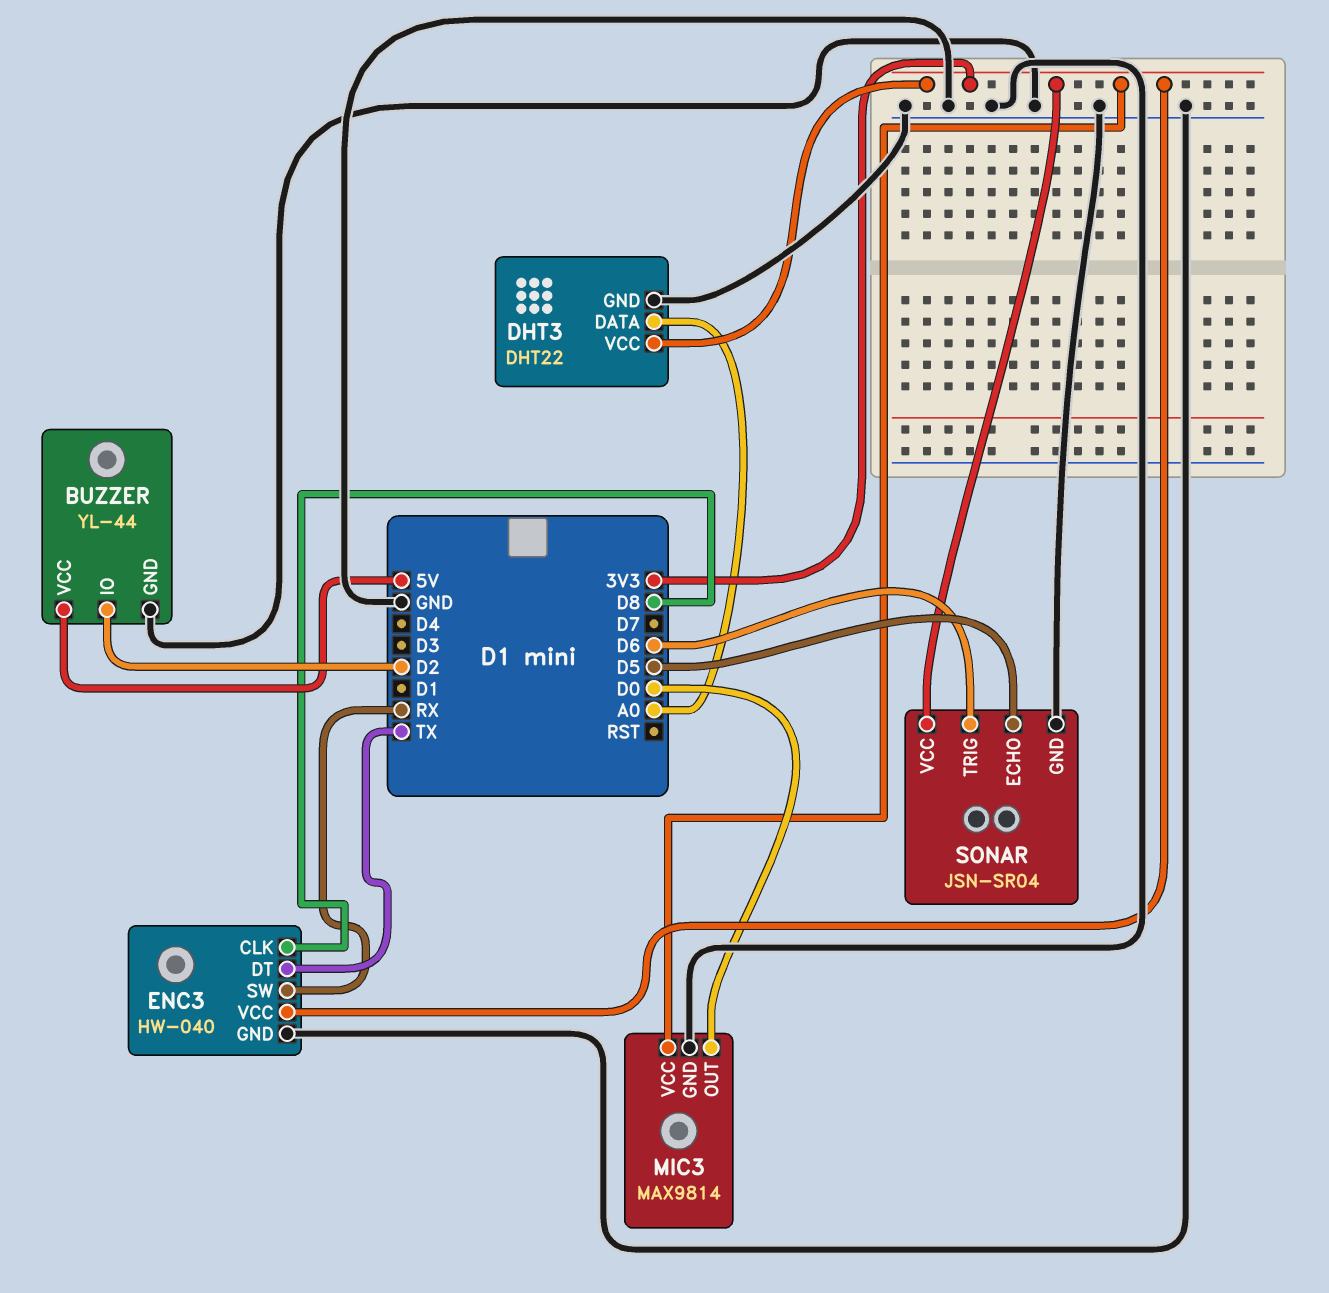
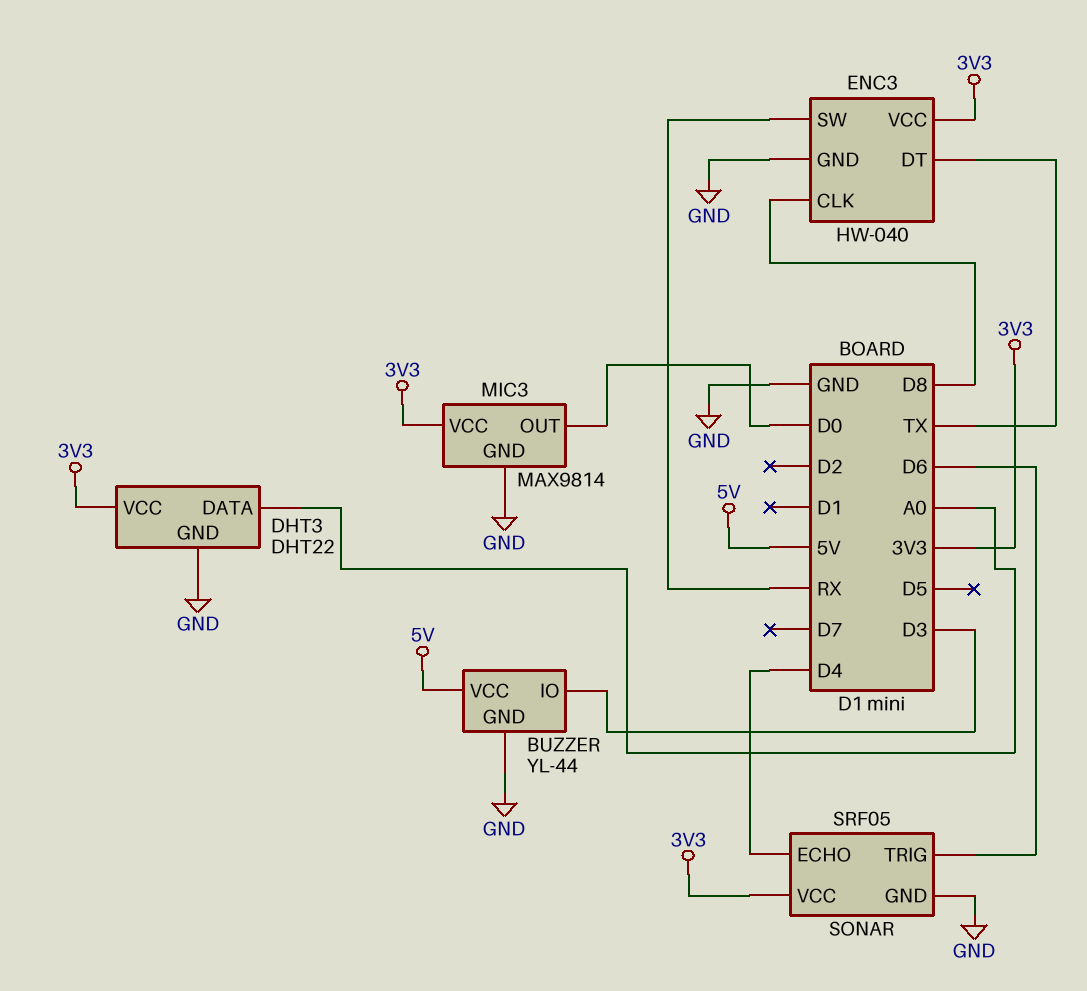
BUZZER pin IO: D2 -> D3
SONAR: JSN-SR04 -> SRF05
SONAR pin ECHO: D5 -> D4

